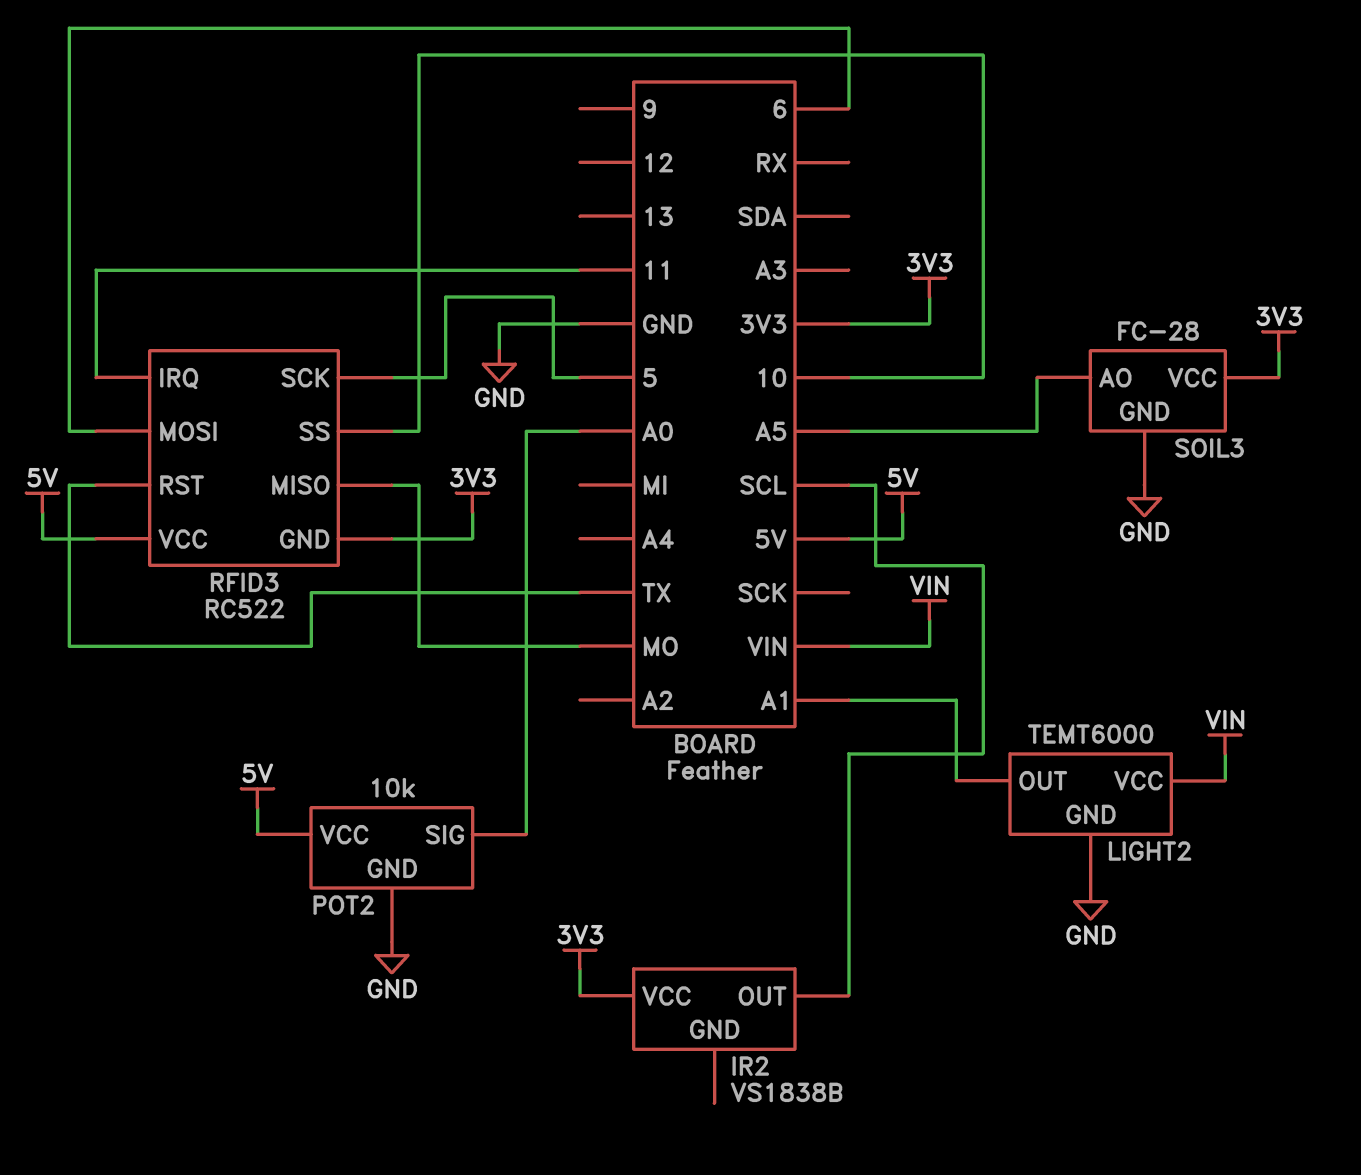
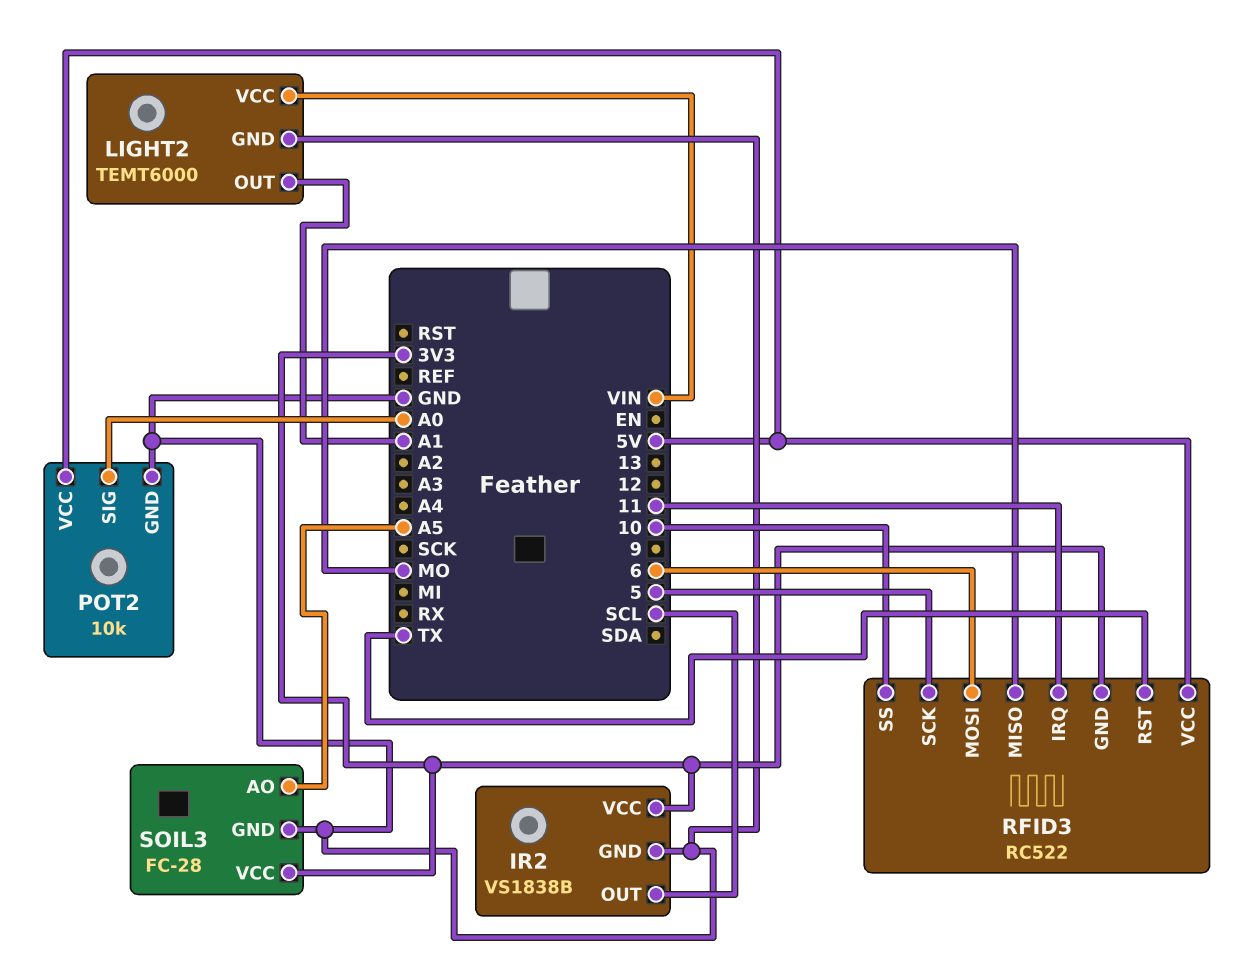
IR2 pin GND: none -> GND

